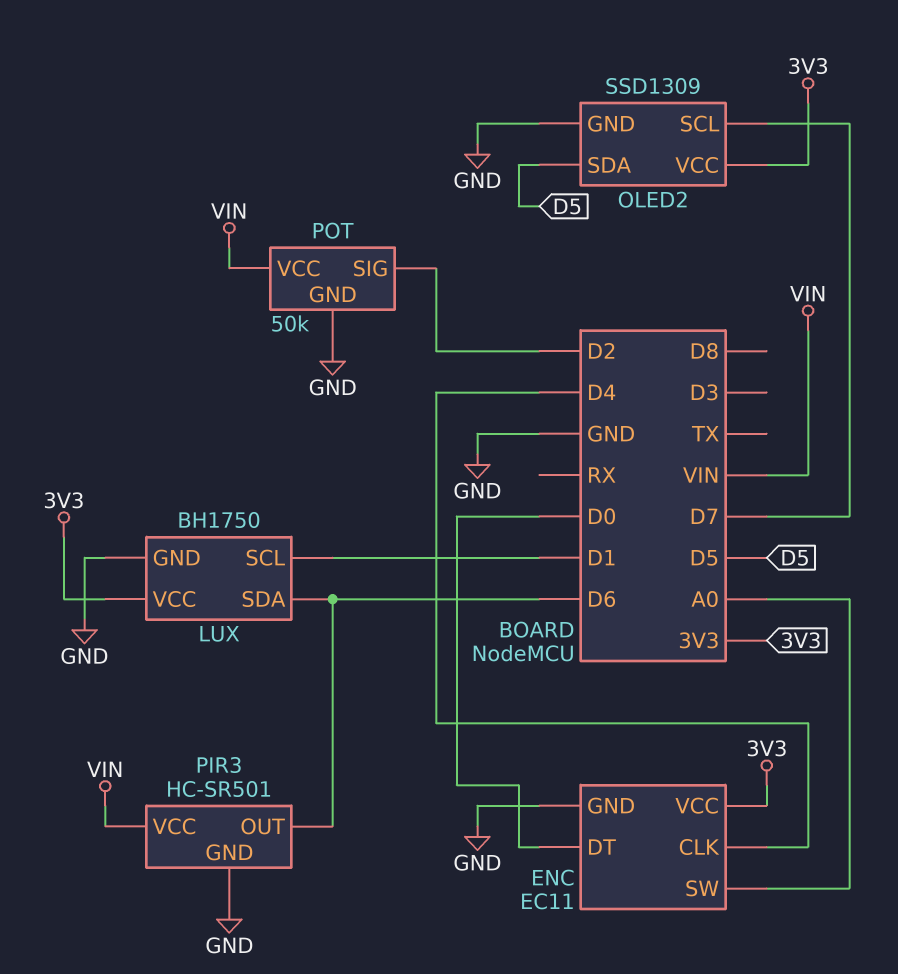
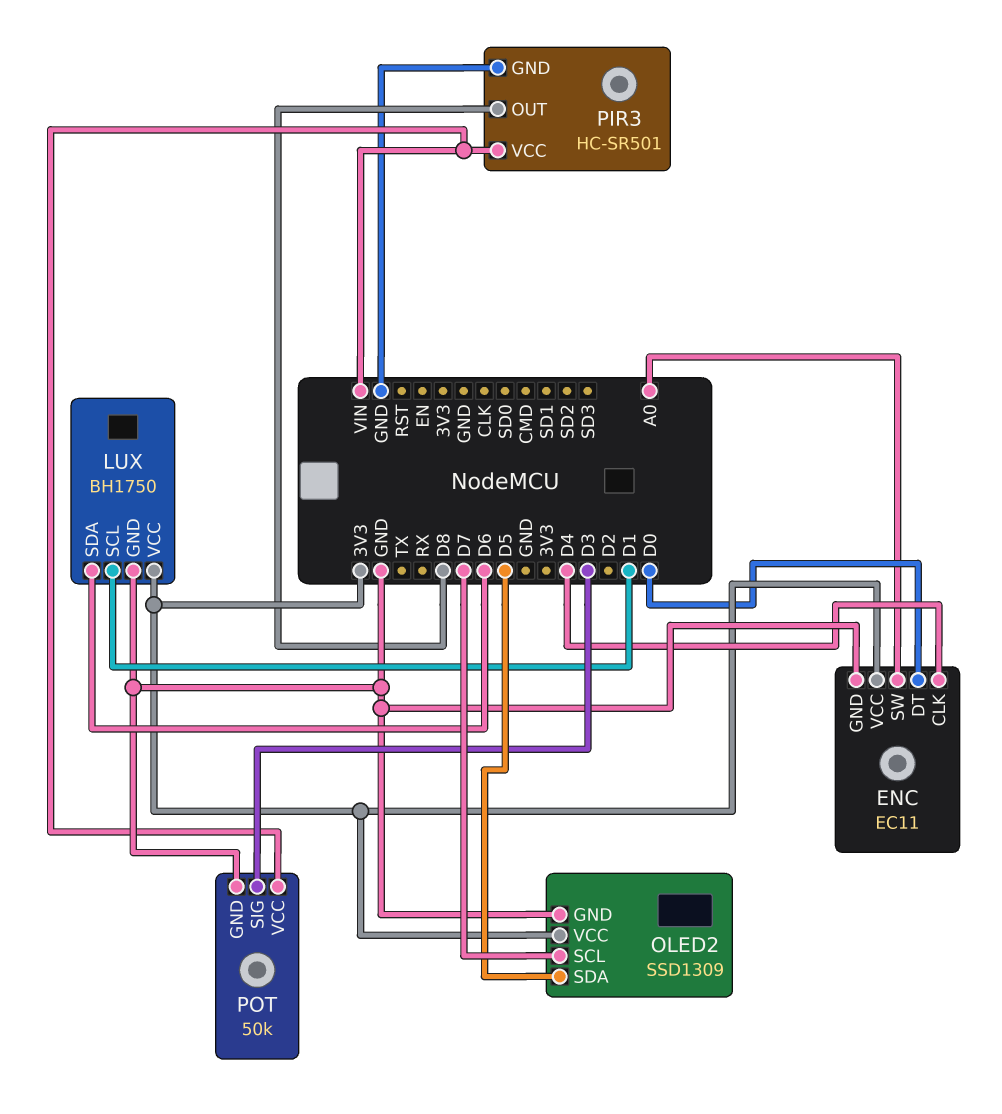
PIR3 pin OUT: D6 -> D8
POT pin SIG: D2 -> D3

